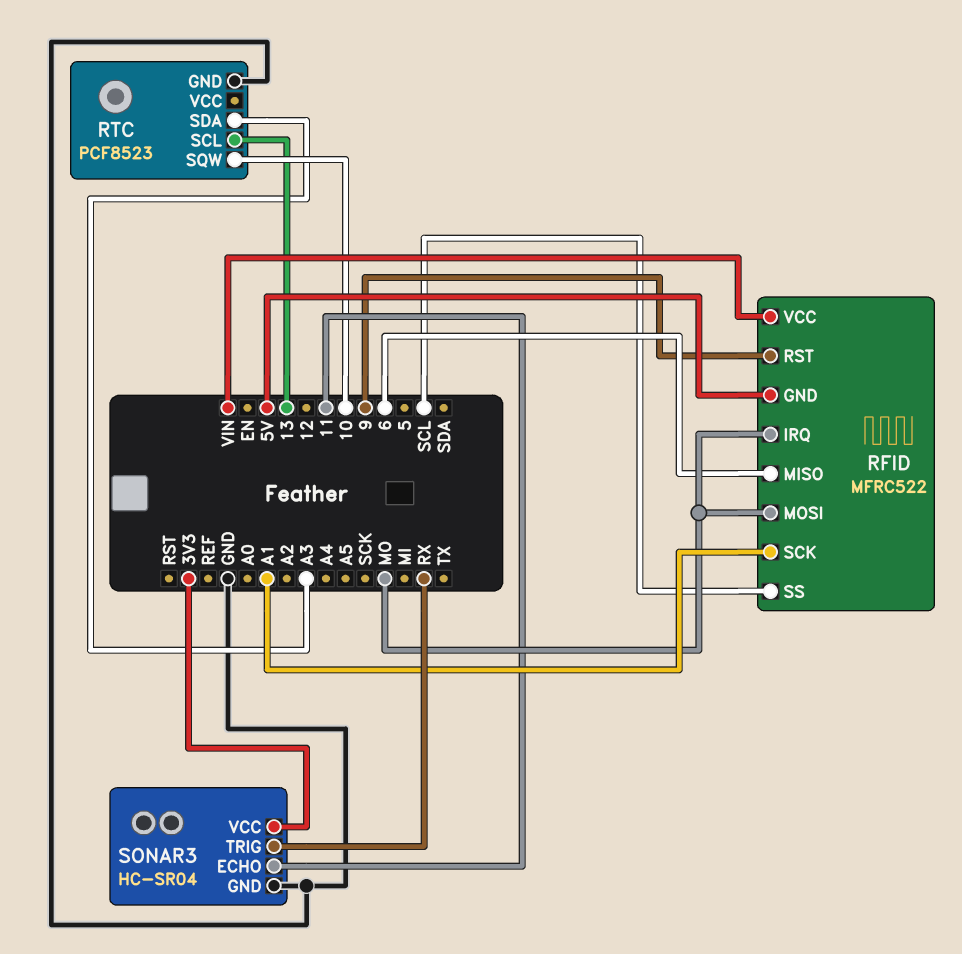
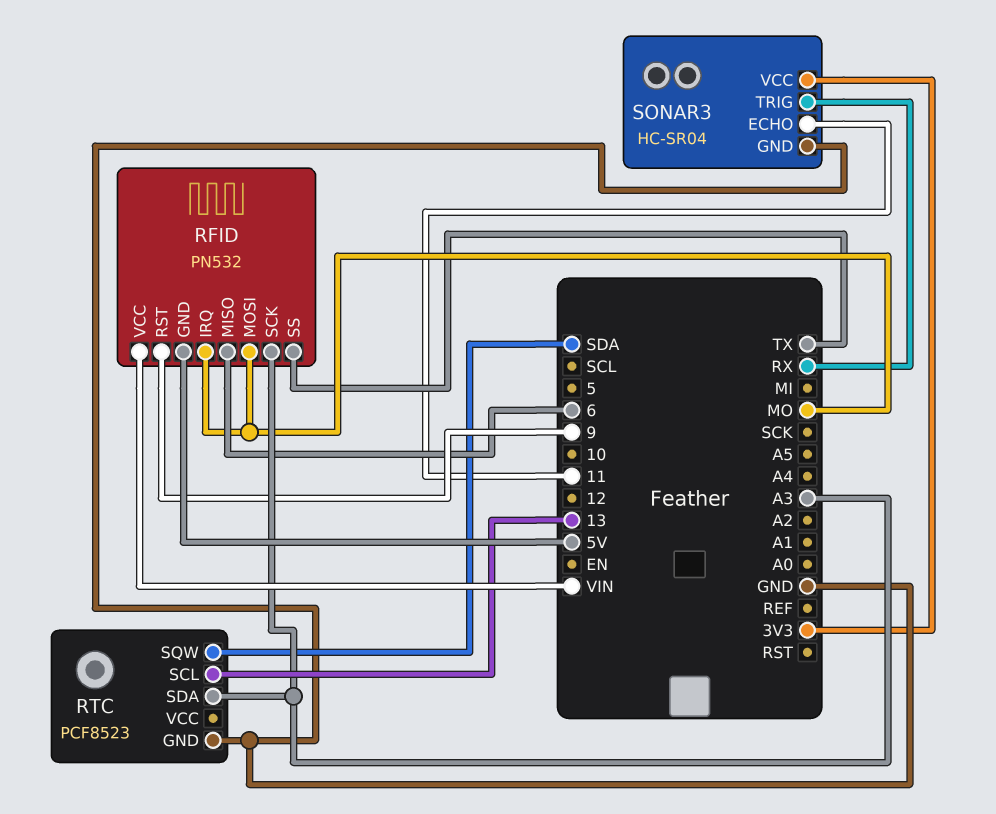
RFID: MFRC522 -> PN532
RFID pin SCK: A1 -> A3
RFID pin SS: SCL -> TX
RTC pin SQW: 10 -> SDA

